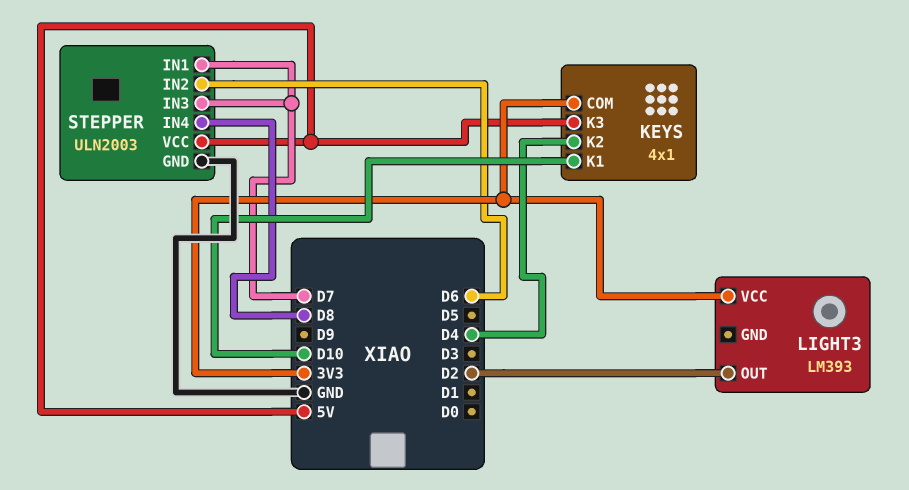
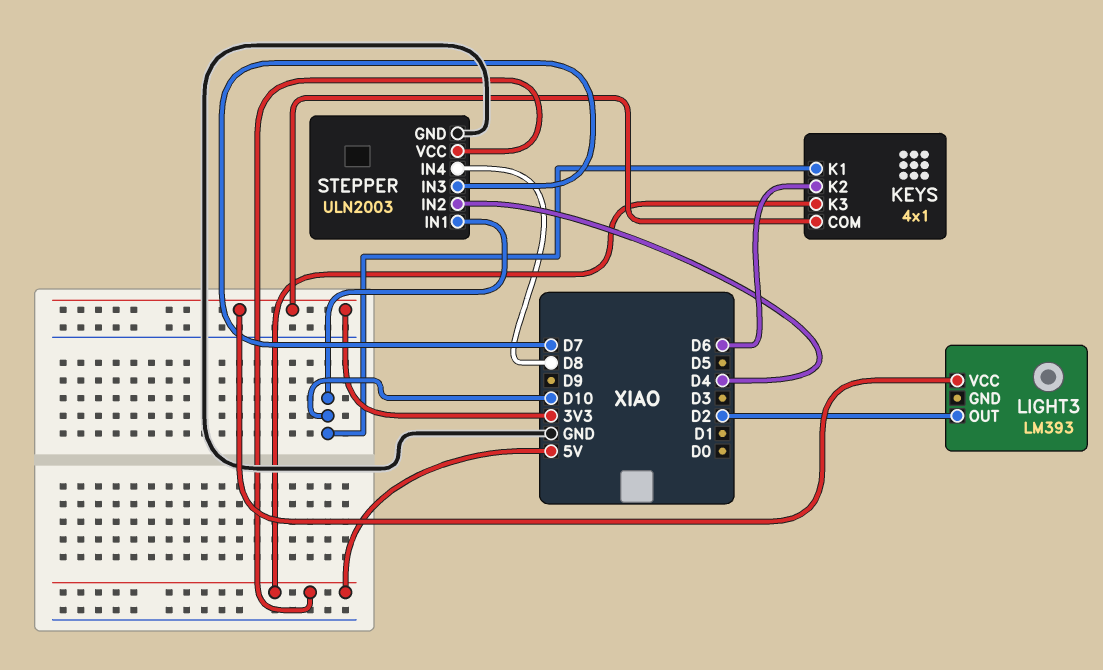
KEYS pin K2: D4 -> D6
STEPPER pin IN1: D7 -> D10
STEPPER pin IN2: D6 -> D4

